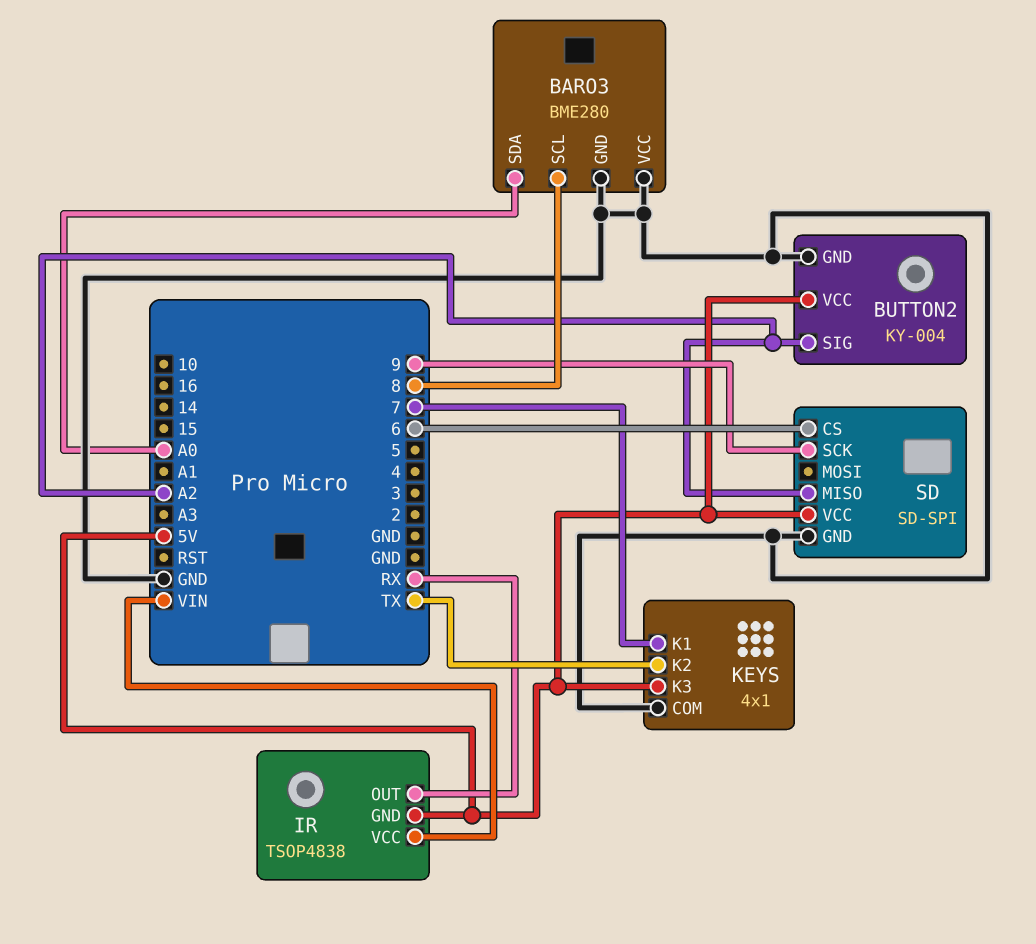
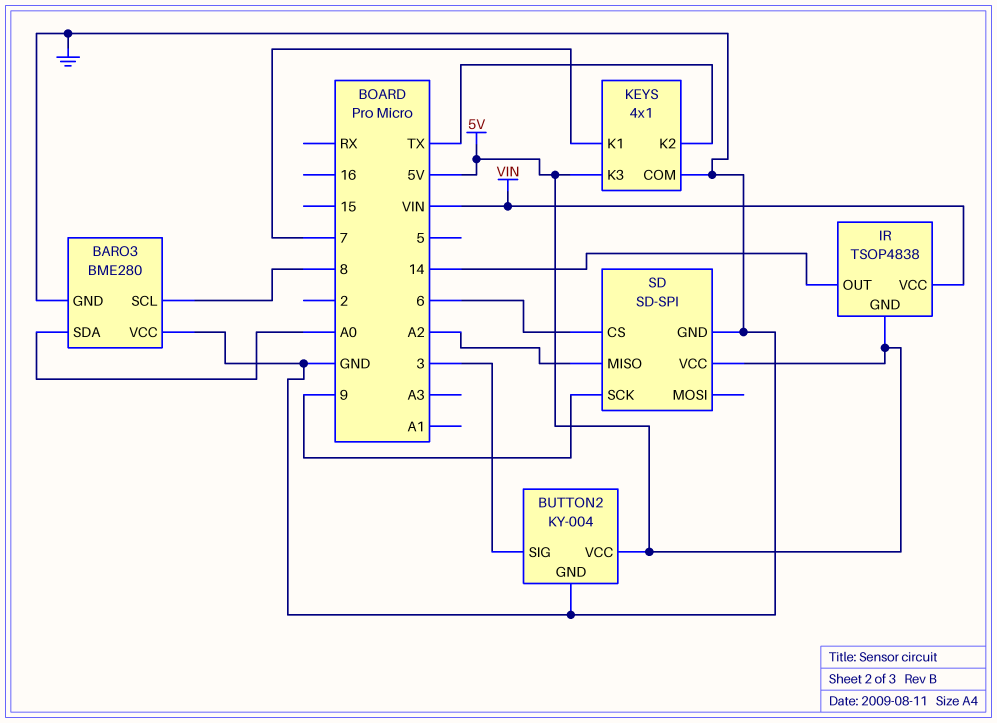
BUTTON2 pin SIG: A2 -> 3
IR pin OUT: RX -> 14

